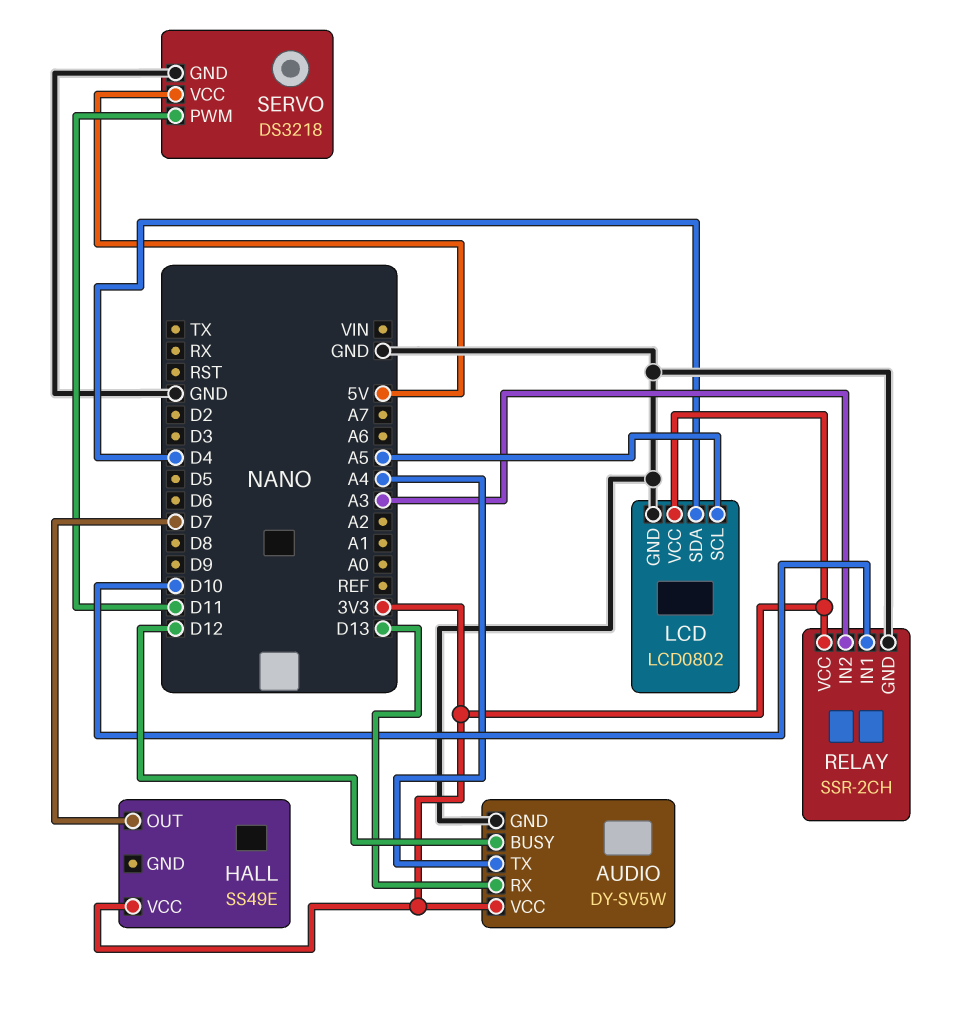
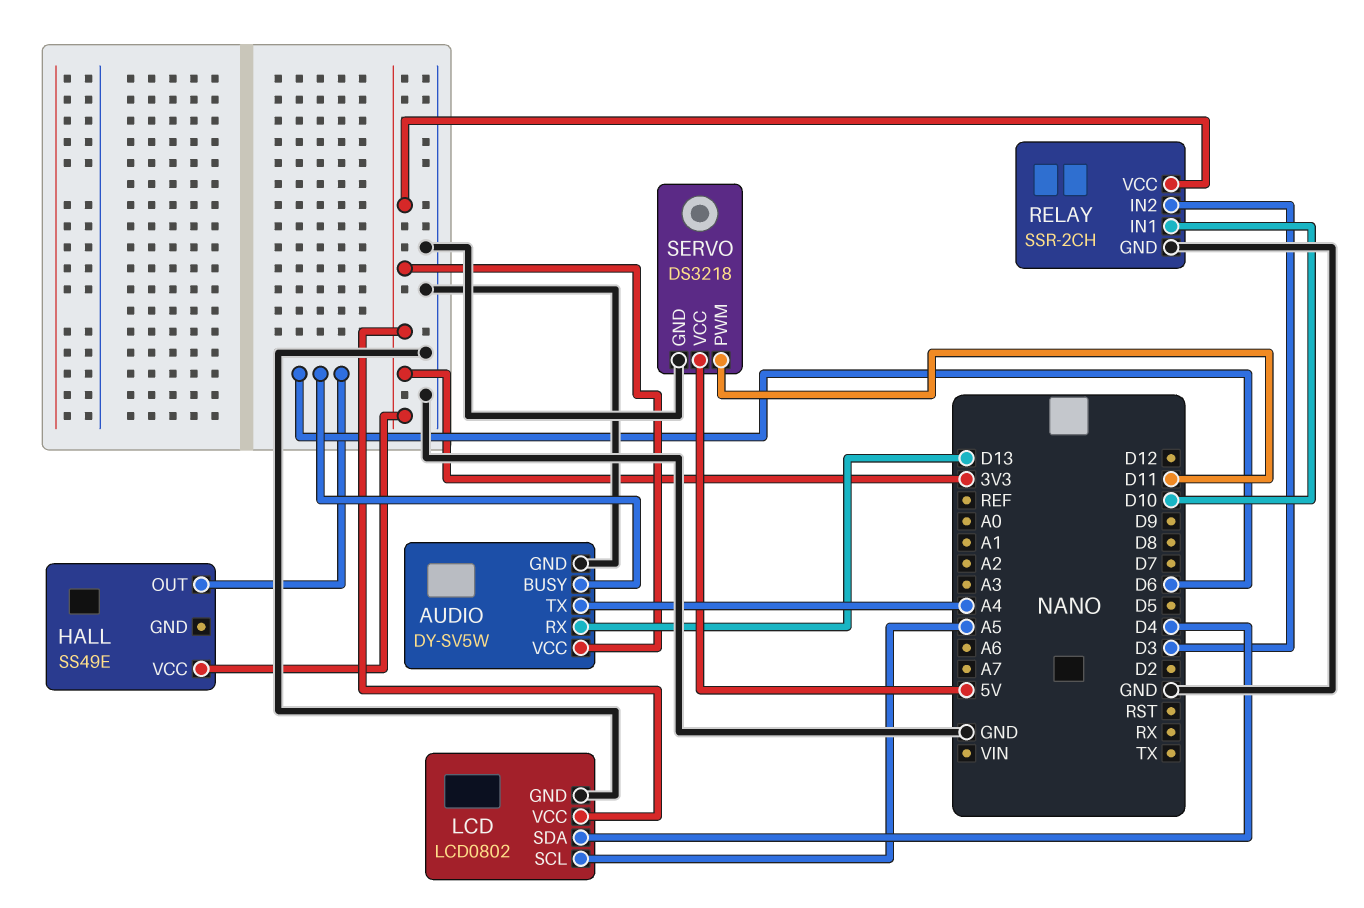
AUDIO pin BUSY: D12 -> D6
HALL pin OUT: D7 -> D6
RELAY pin IN2: A3 -> D3

